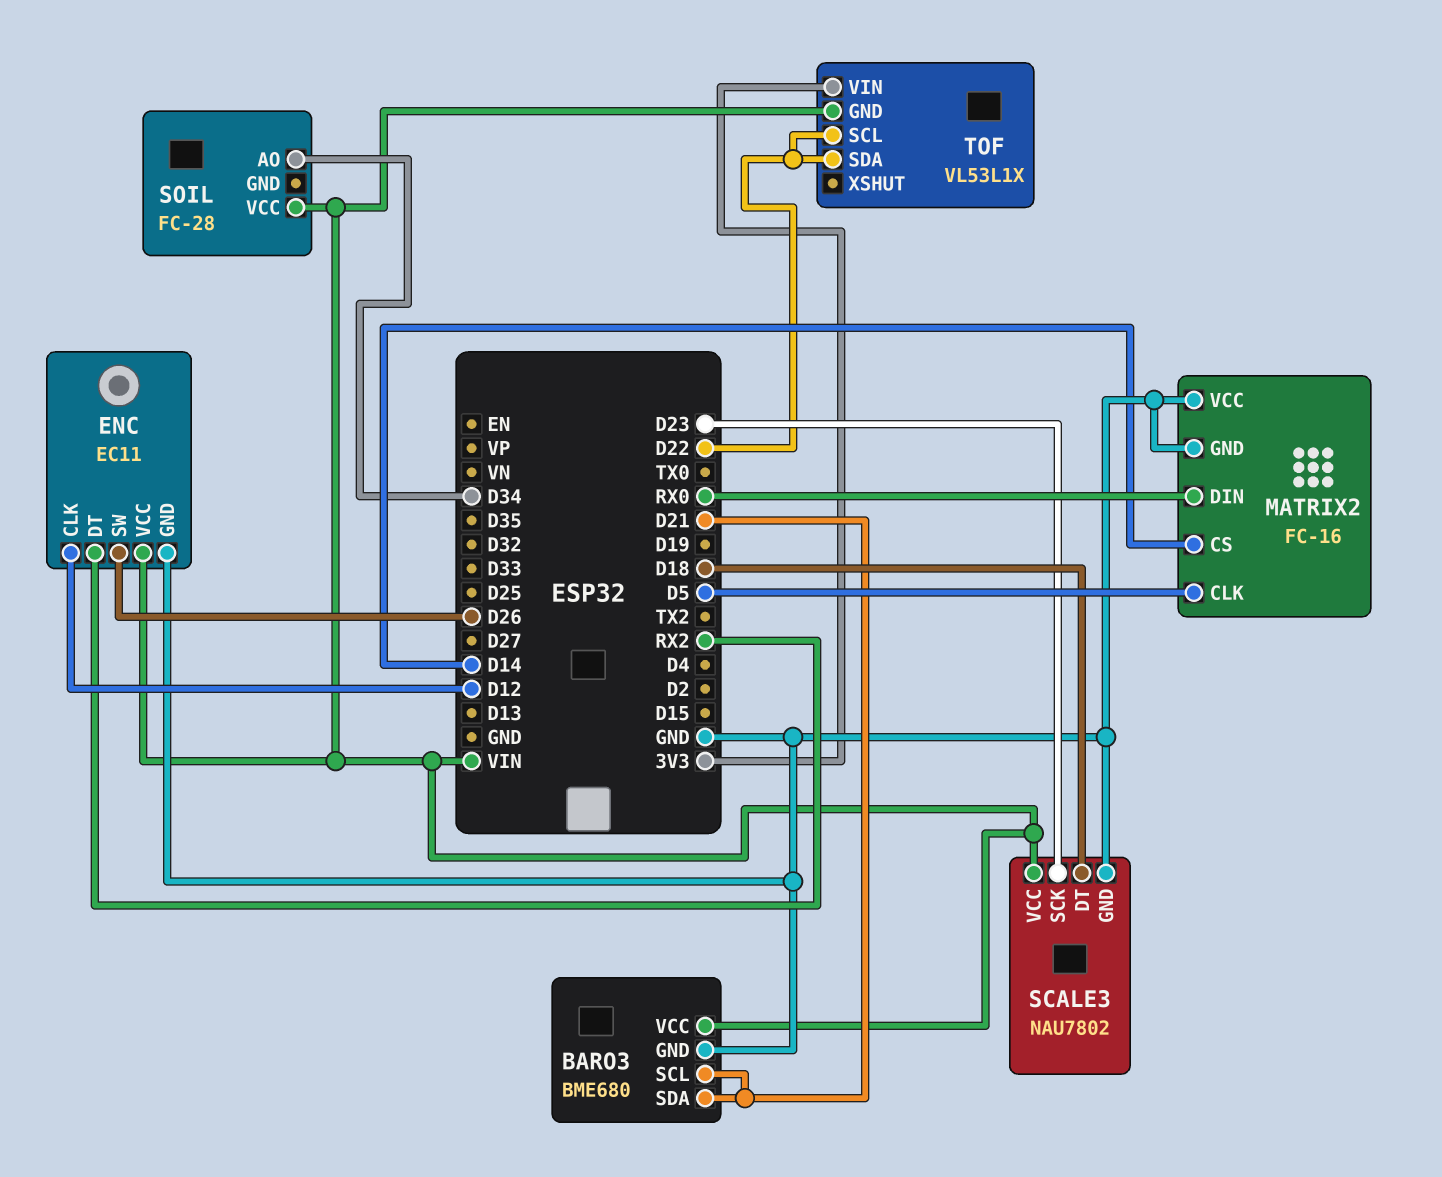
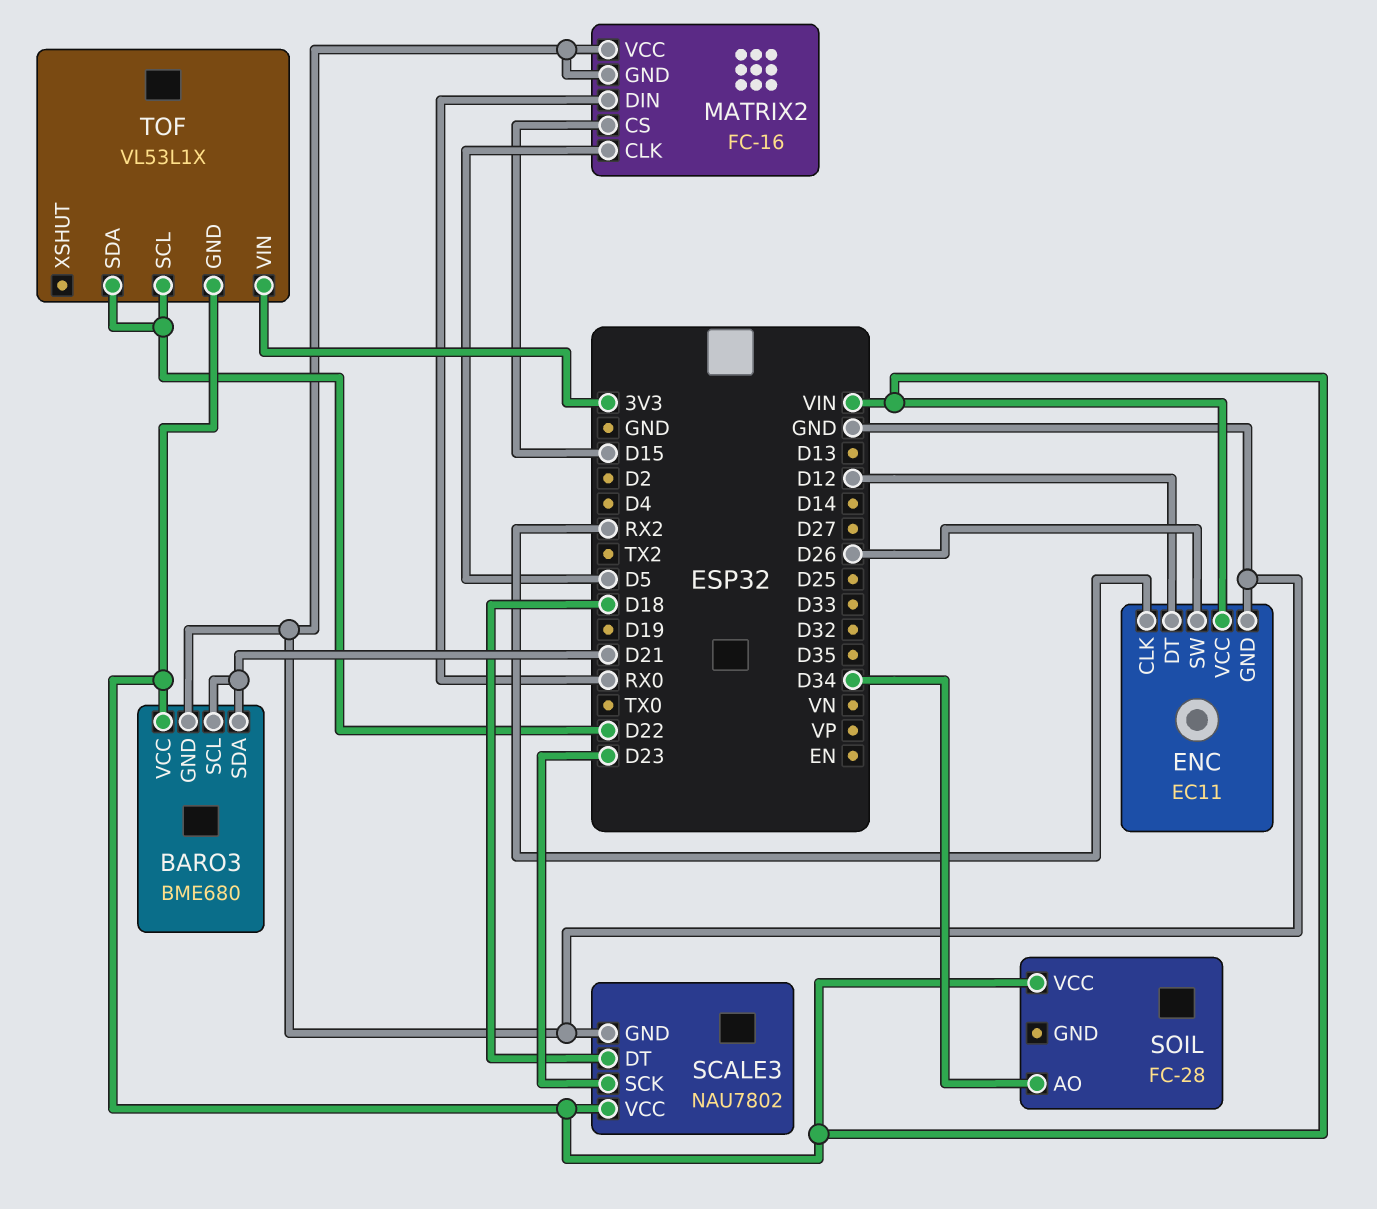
ENC pin CLK: D12 -> RX2
ENC pin DT: RX2 -> D12
MATRIX2 pin CS: D14 -> D15

